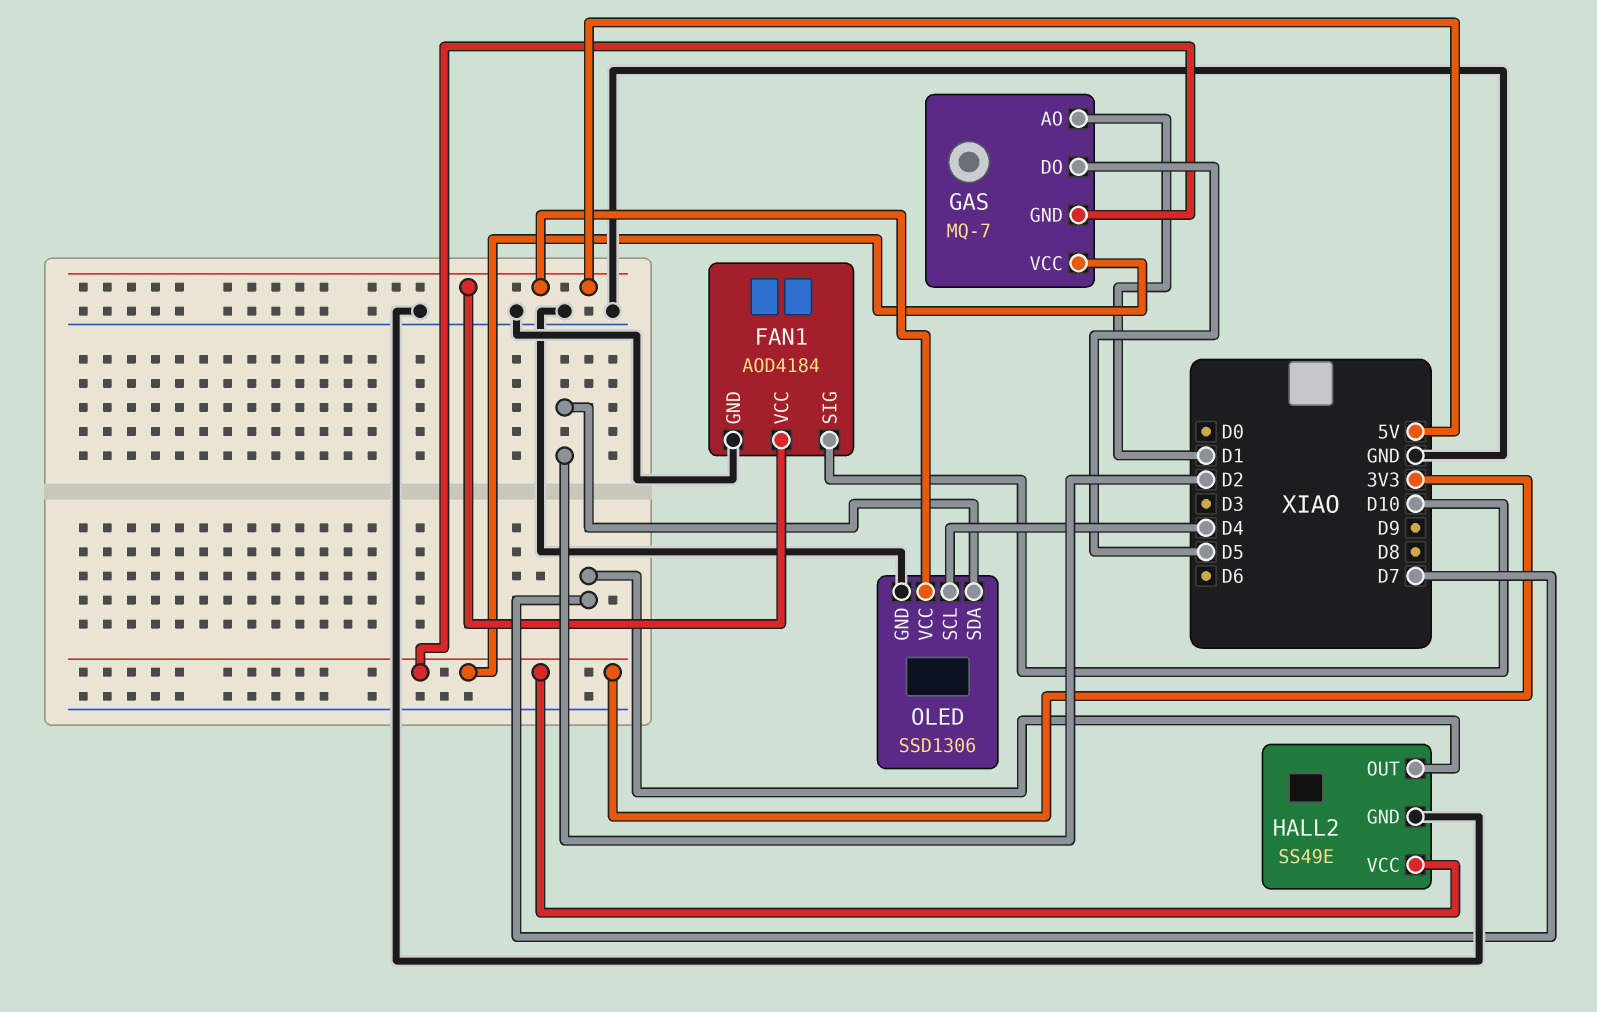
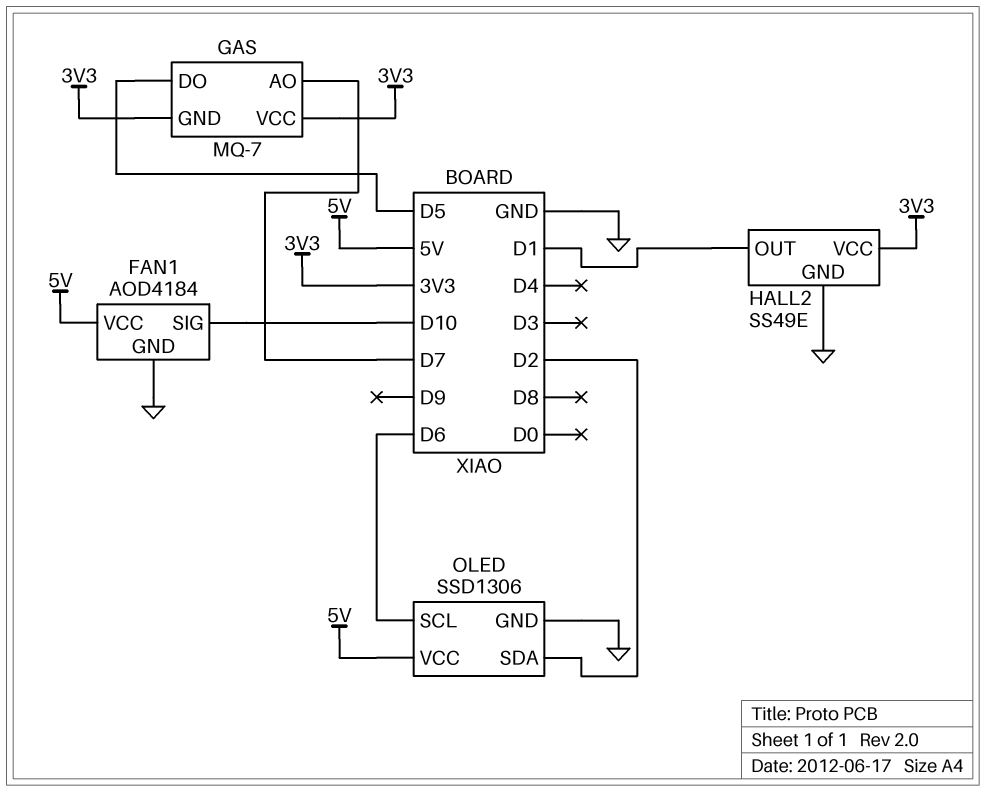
GAS pin AO: D1 -> D7
HALL2 pin OUT: D7 -> D1
OLED pin SCL: D4 -> D6

